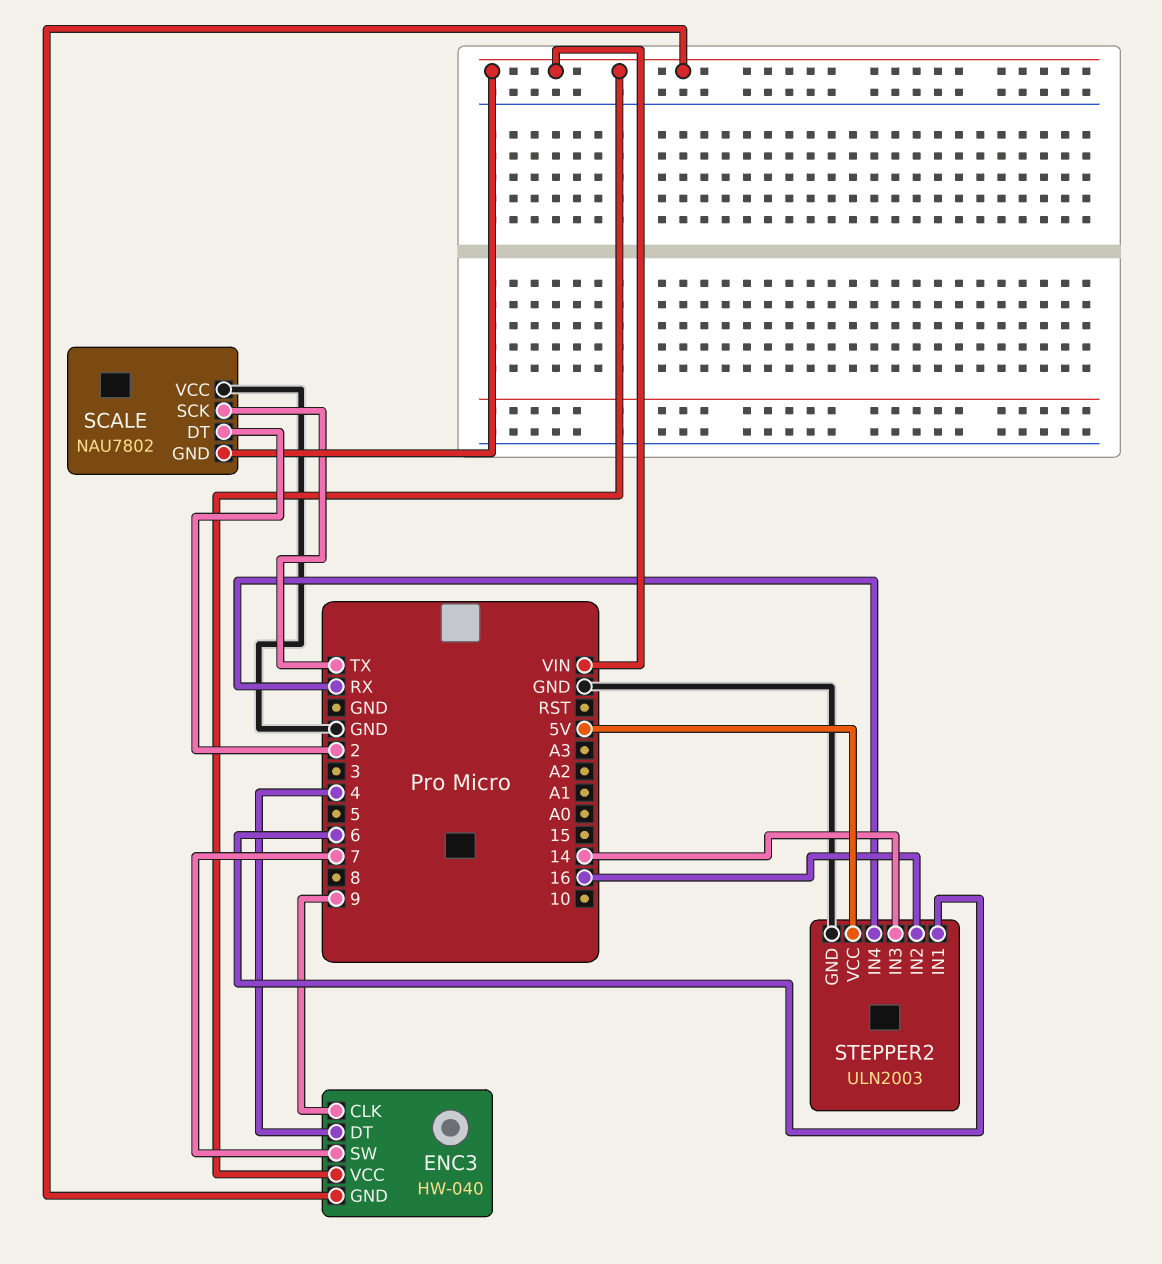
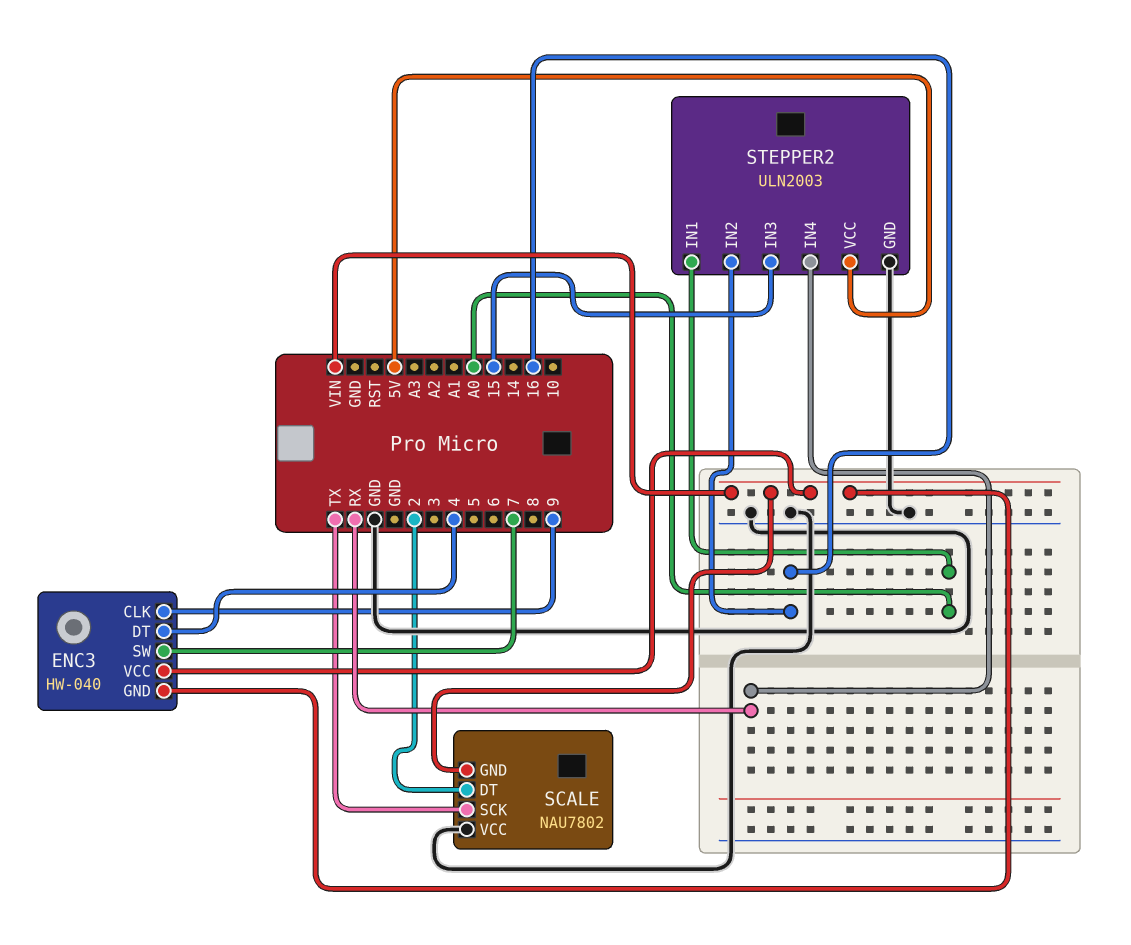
STEPPER2 pin IN1: 6 -> A0
STEPPER2 pin IN3: 14 -> 15

